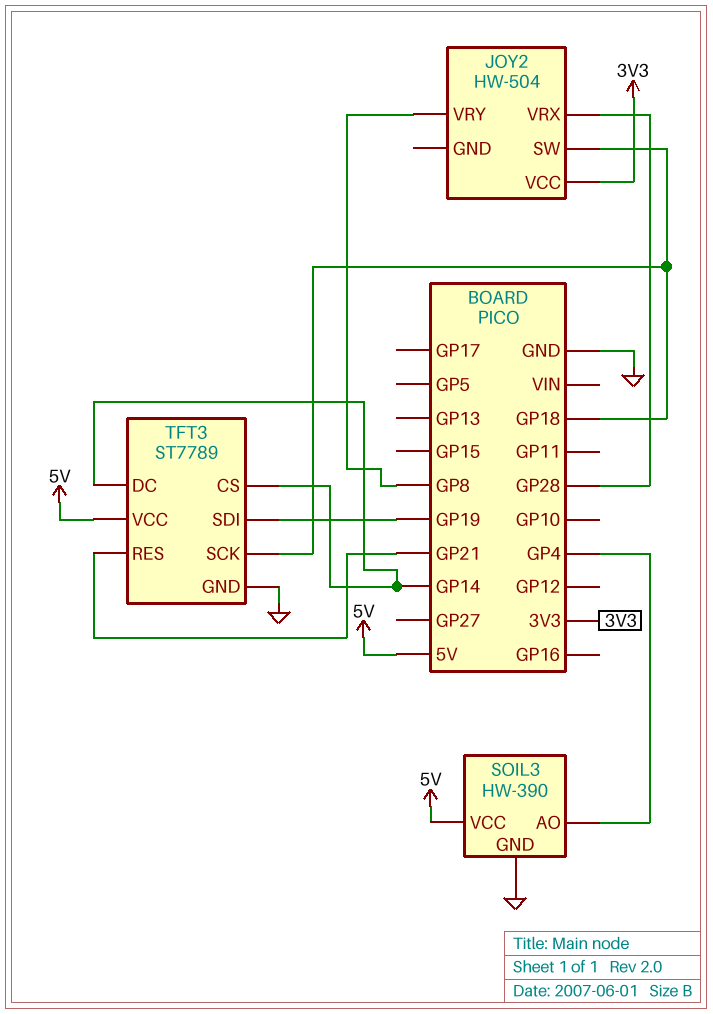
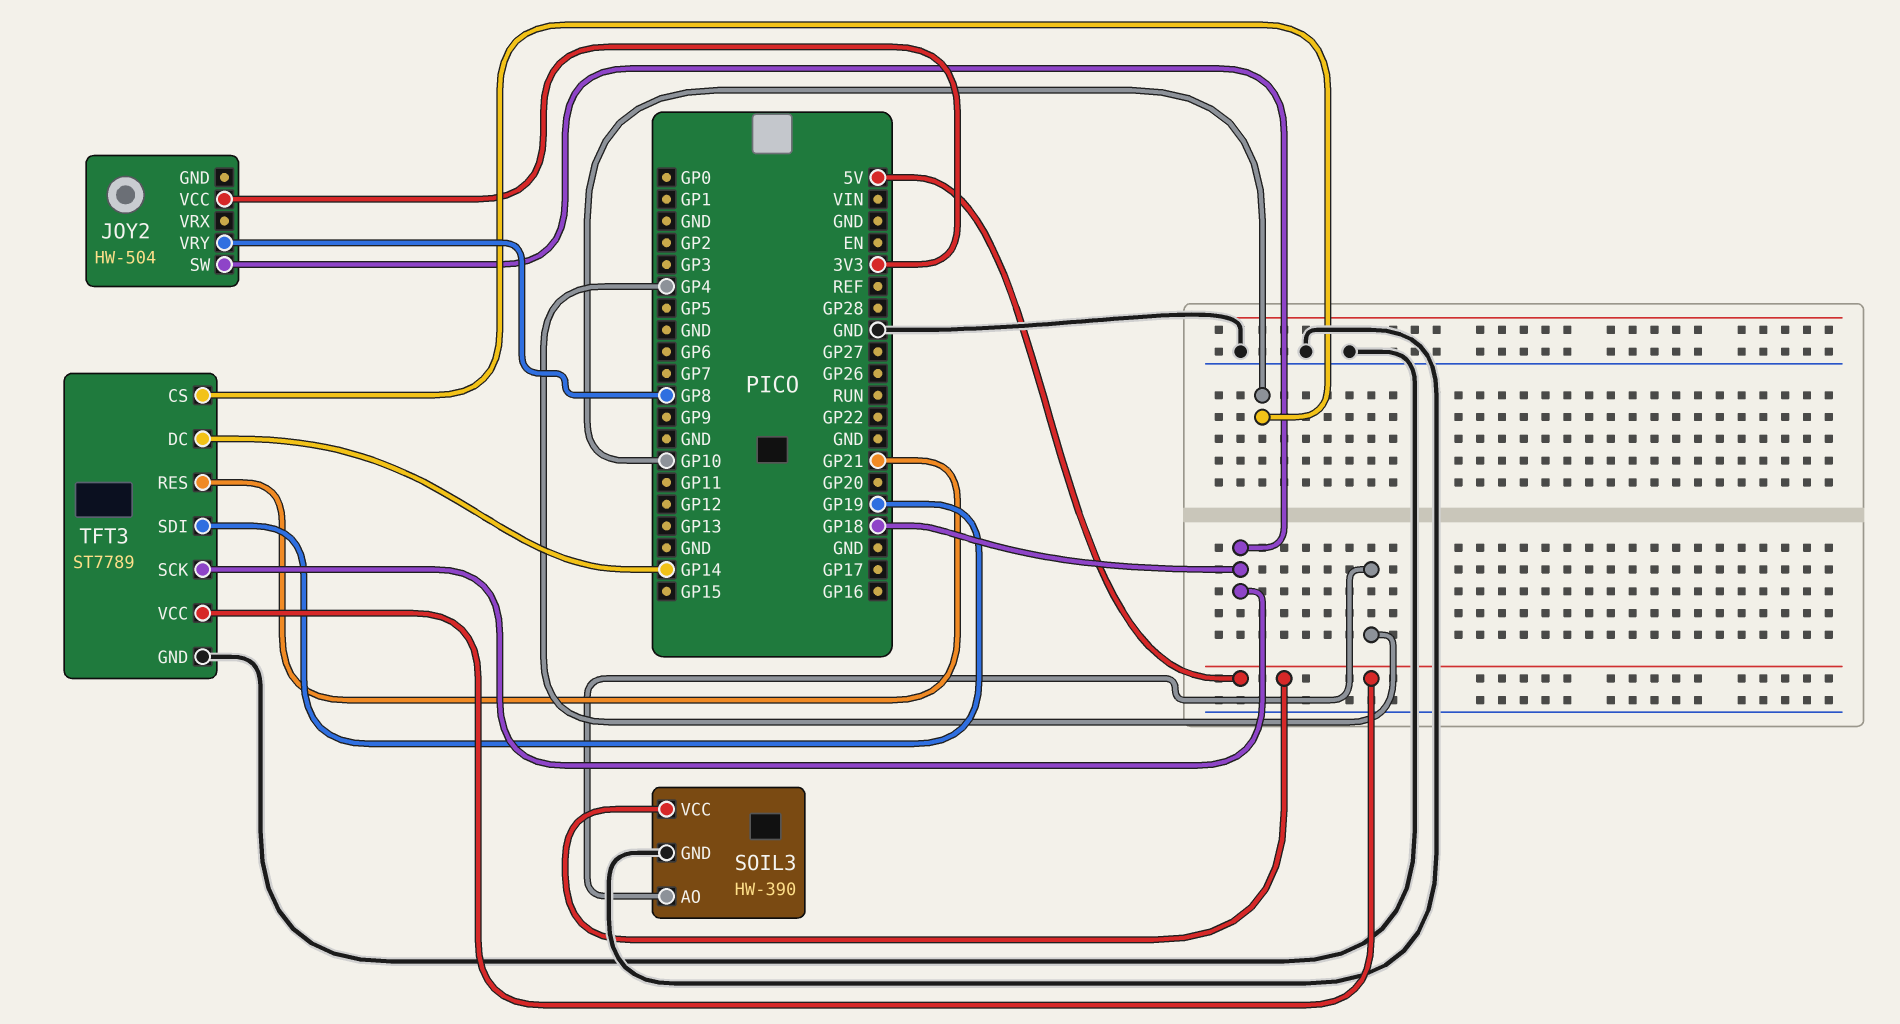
JOY2 pin VRX: GP28 -> none
TFT3 pin CS: GP14 -> GP10

